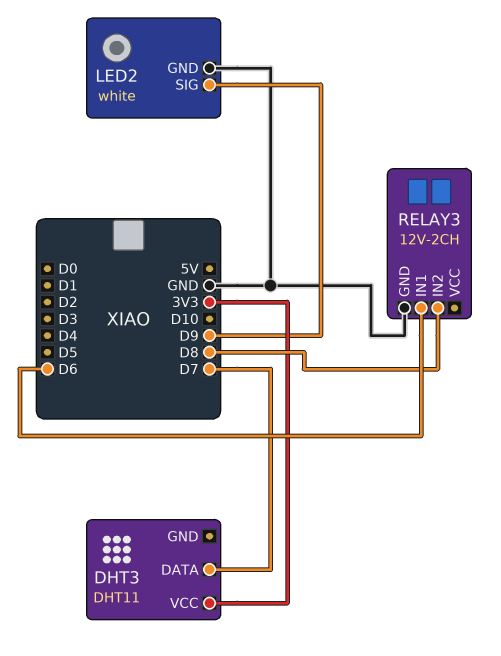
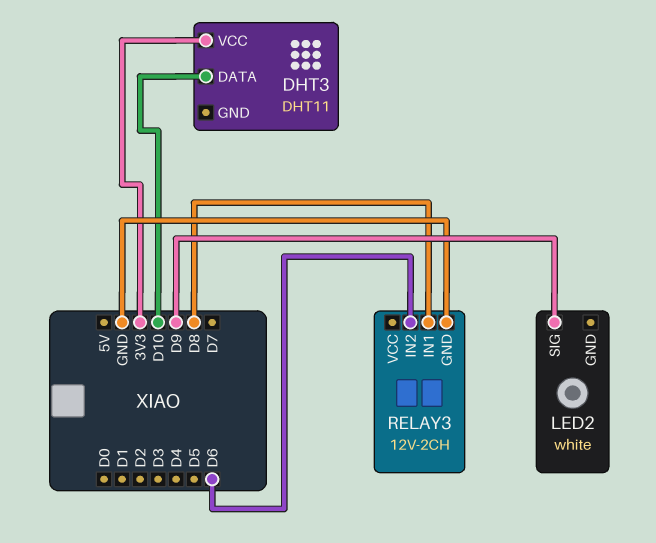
DHT3 pin DATA: D7 -> D10
LED2 pin GND: GND -> none
RELAY3 pin IN1: D6 -> D8
RELAY3 pin IN2: D8 -> D6

